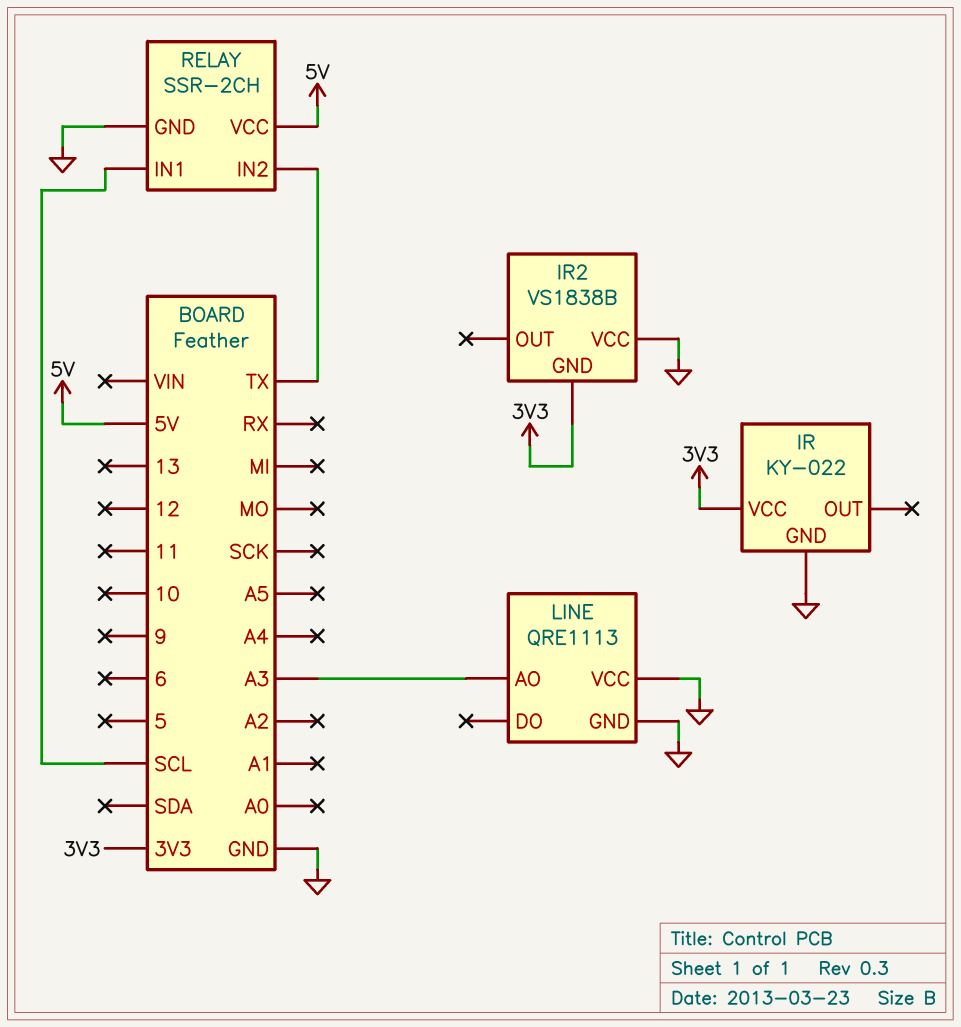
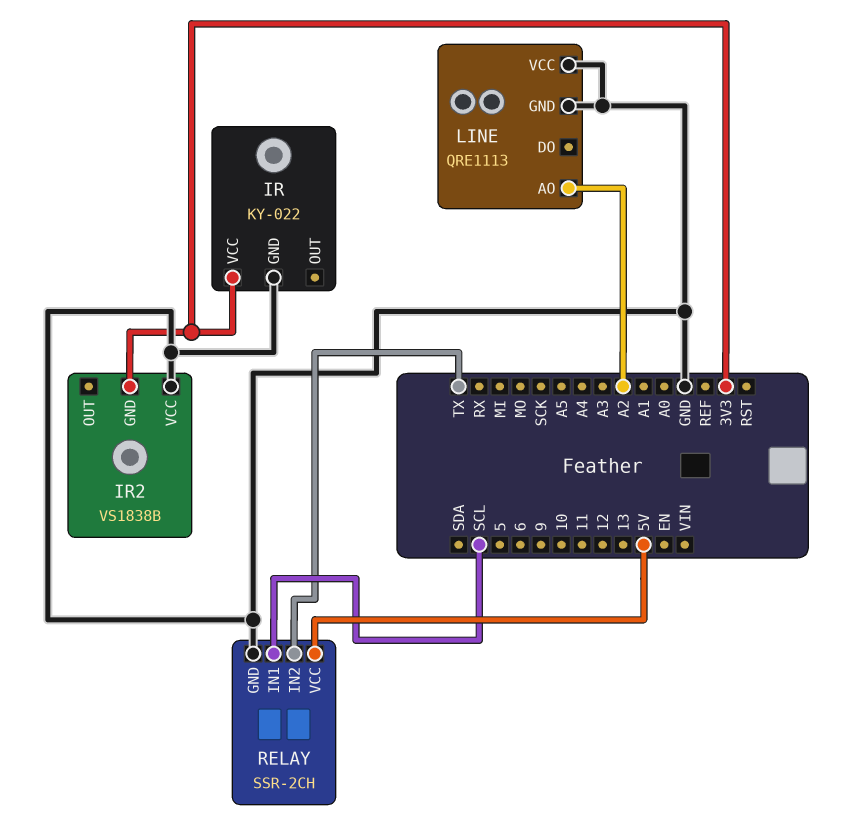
LINE pin AO: A3 -> A2

